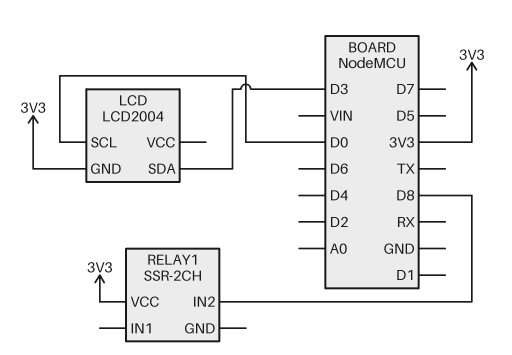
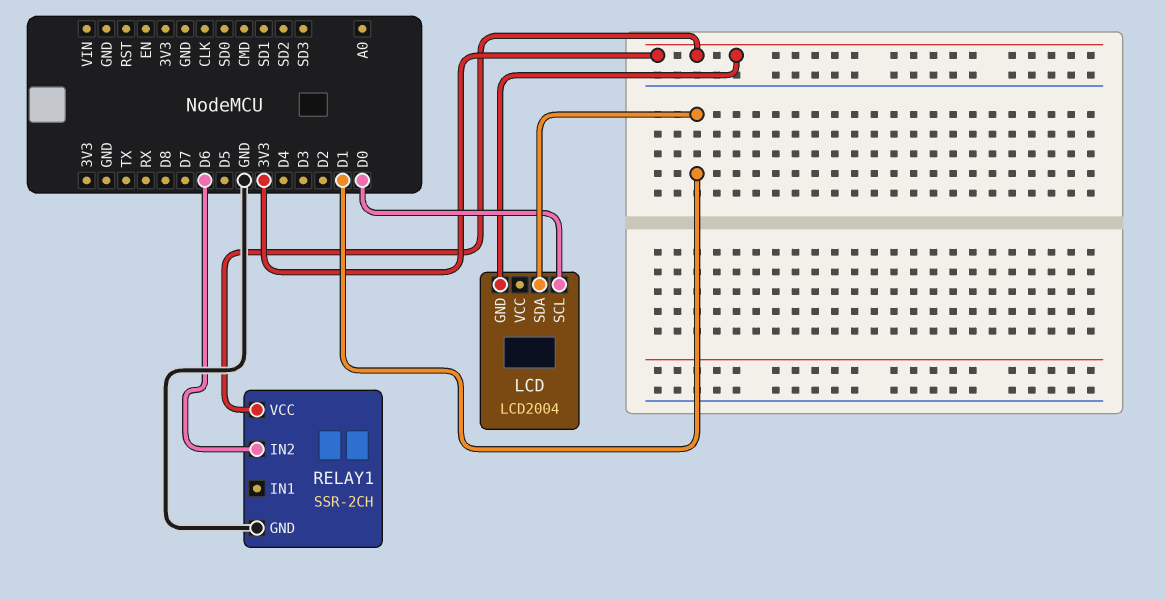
LCD pin SDA: D3 -> D1
RELAY1 pin GND: none -> GND
RELAY1 pin IN2: D8 -> D6

